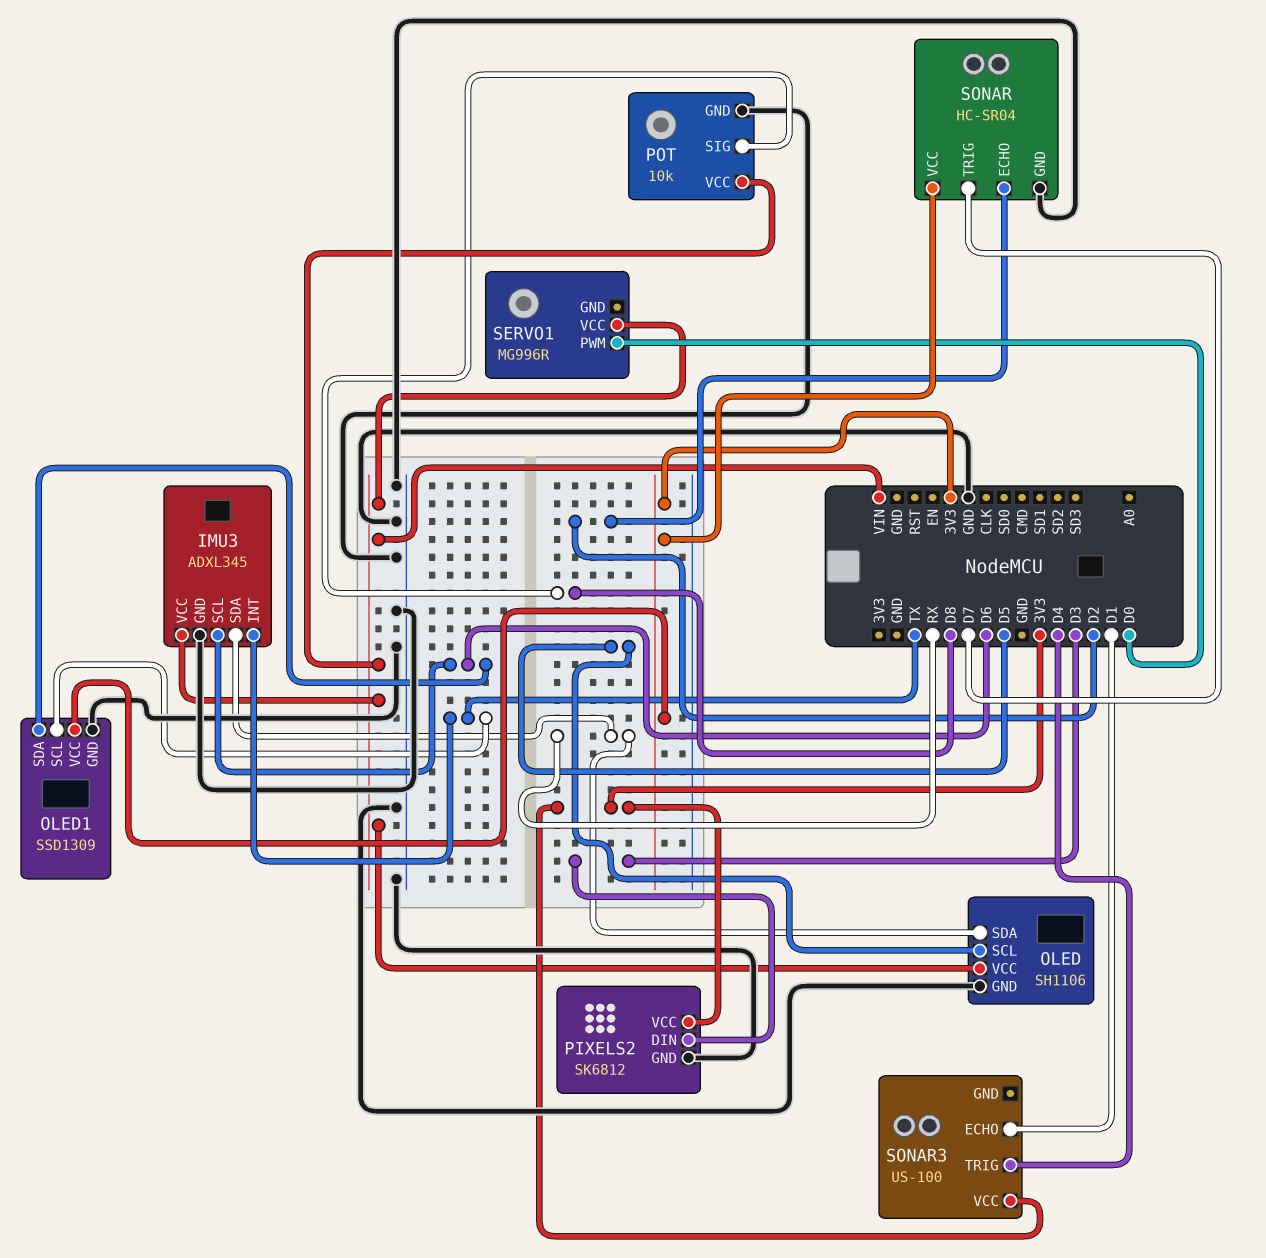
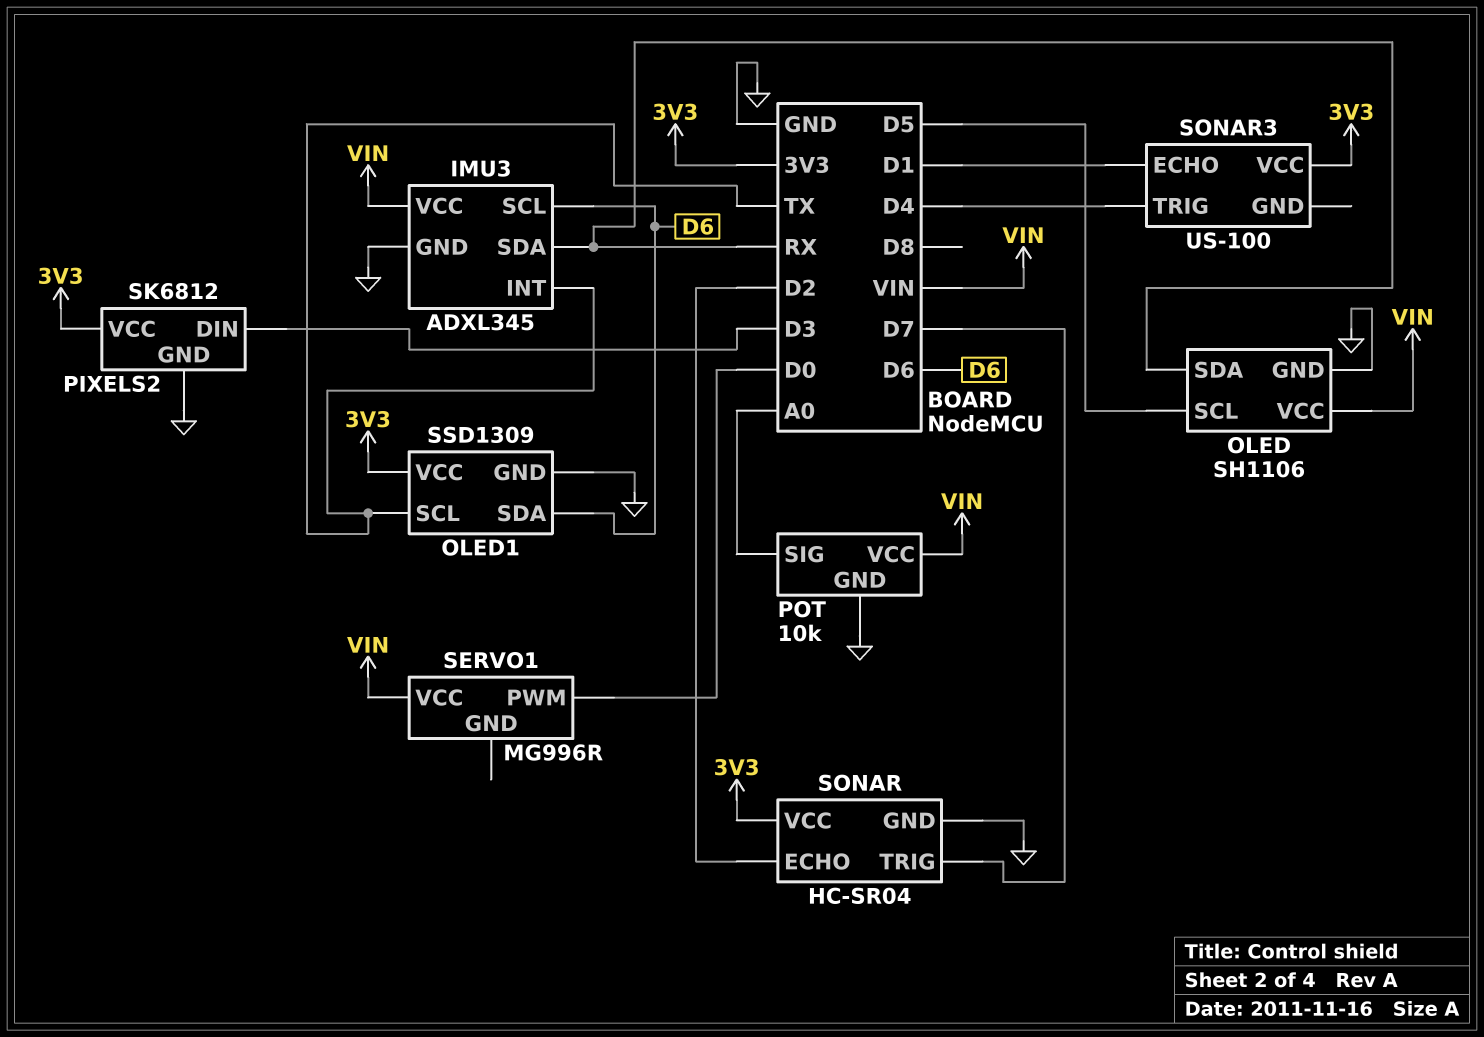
POT pin SIG: D8 -> A0

